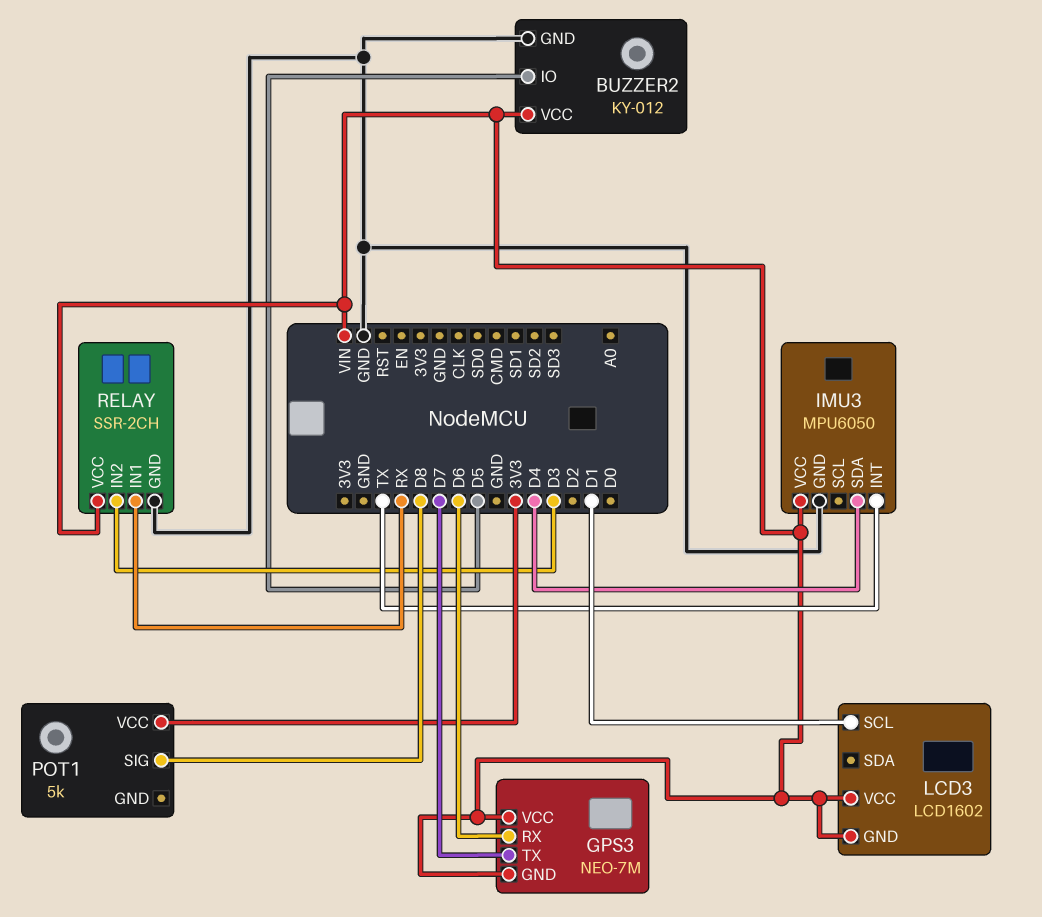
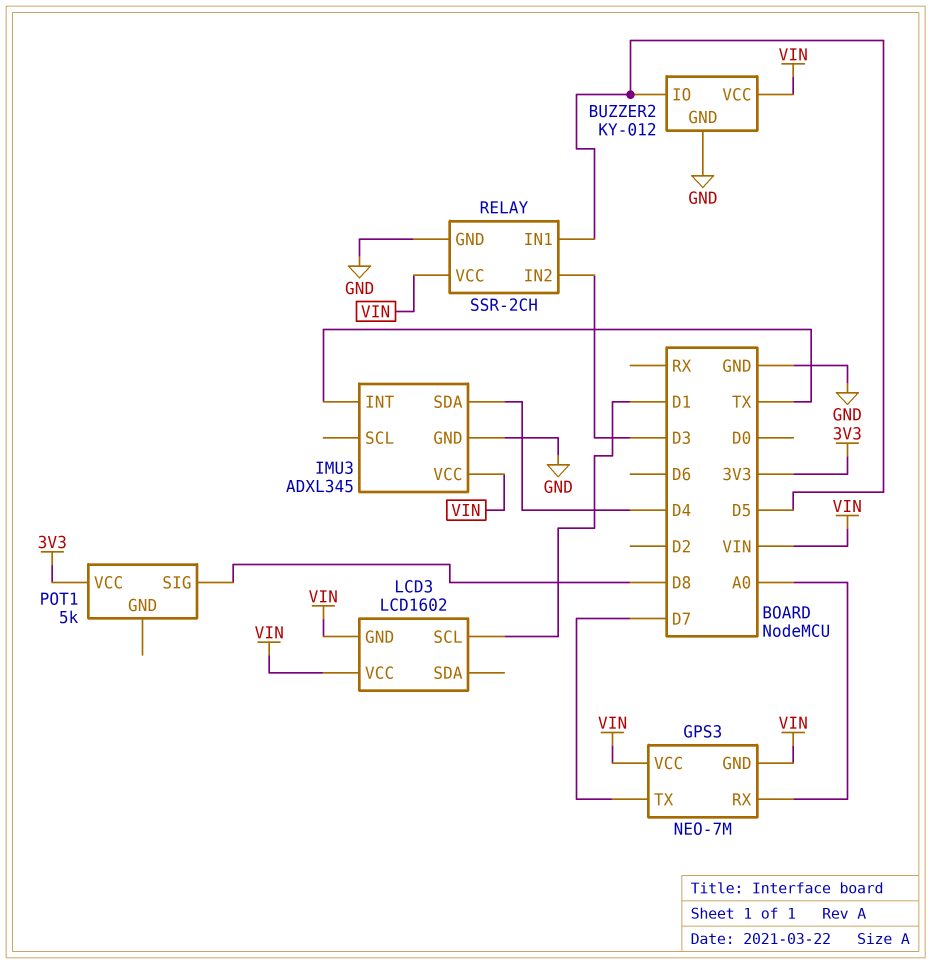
GPS3 pin RX: D6 -> A0
IMU3: MPU6050 -> ADXL345
RELAY pin IN1: RX -> D5

